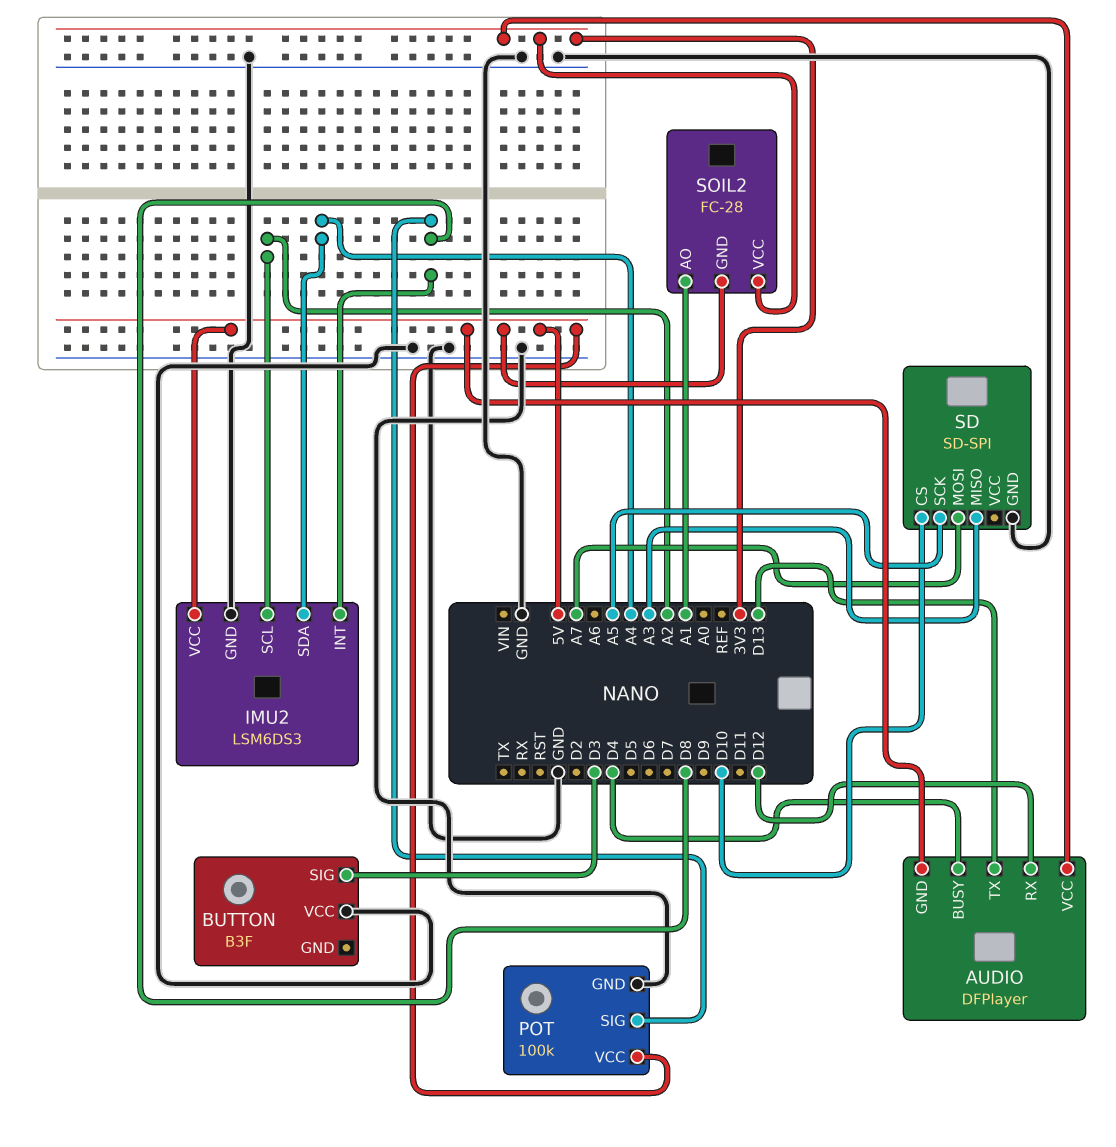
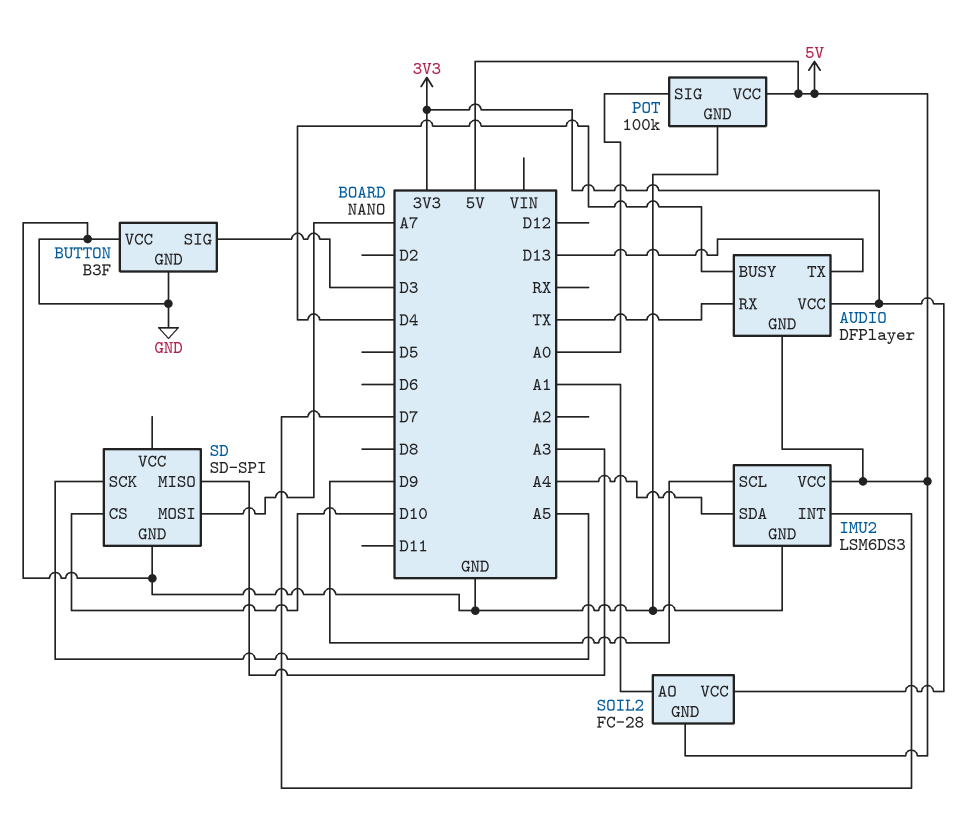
AUDIO pin RX: D12 -> TX
BUTTON pin GND: none -> GND
IMU2 pin INT: D8 -> D7
IMU2 pin SCL: A2 -> D9
POT pin SIG: D8 -> A0

